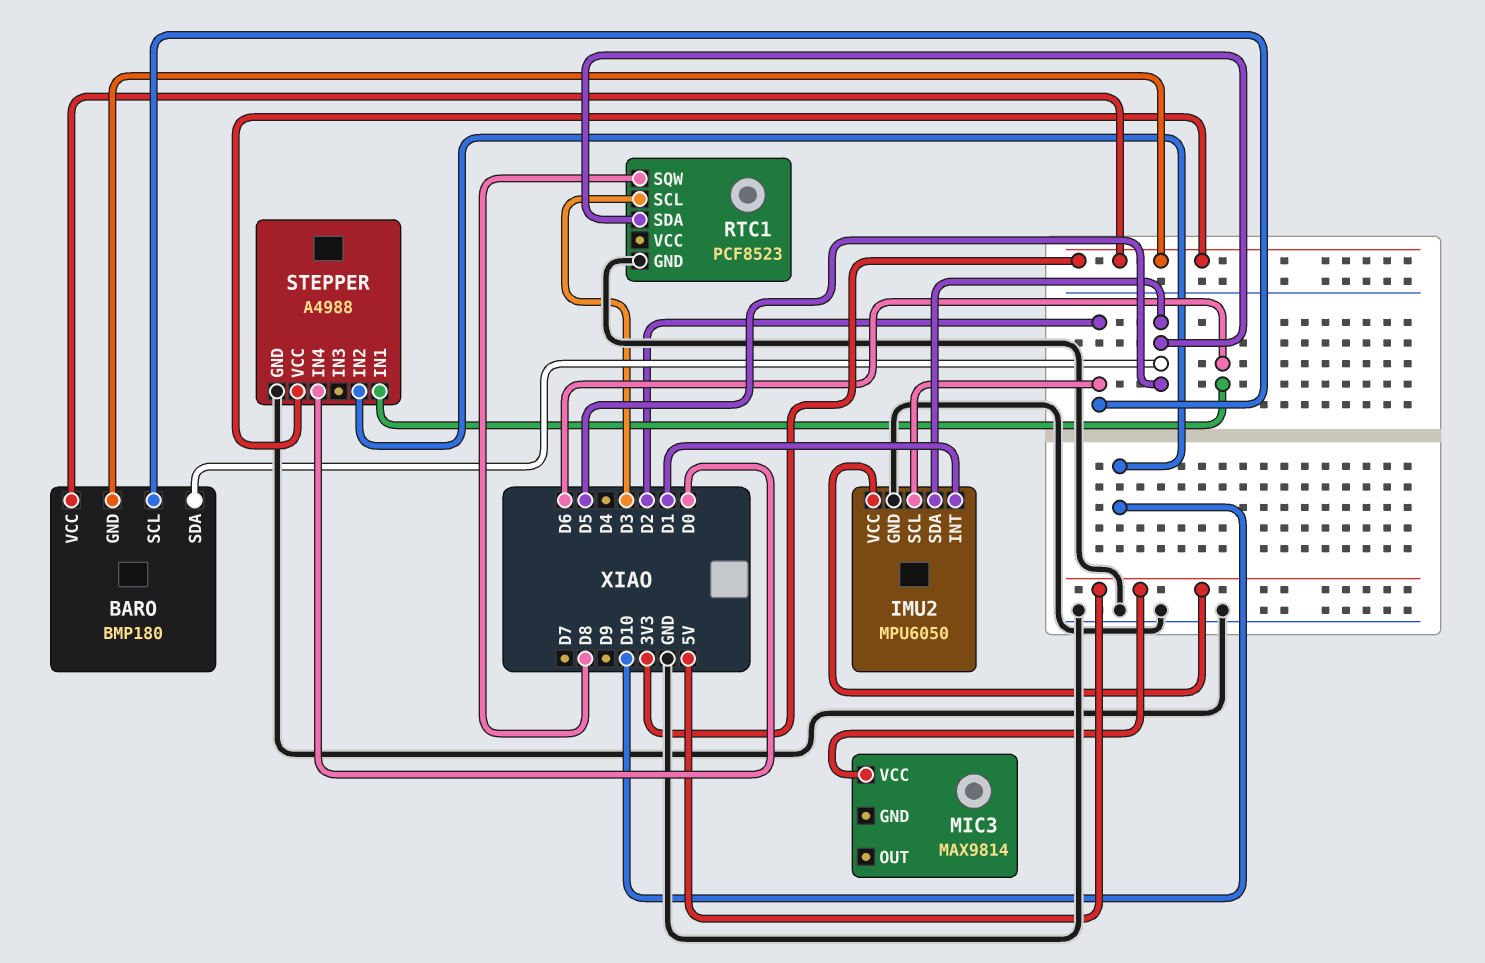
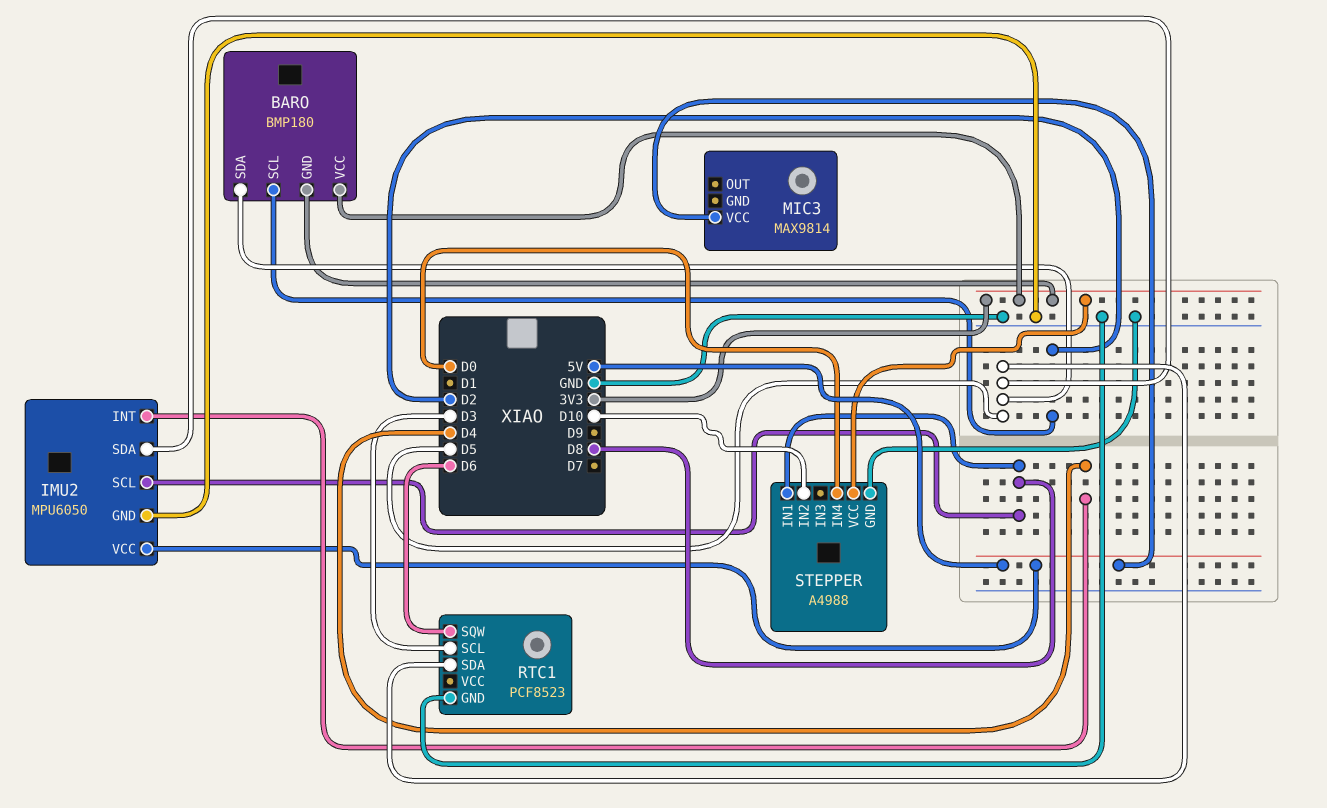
IMU2 pin INT: D1 -> D4
IMU2 pin SCL: D2 -> D8
RTC1 pin SQW: D8 -> D6
STEPPER pin IN1: D6 -> D8

